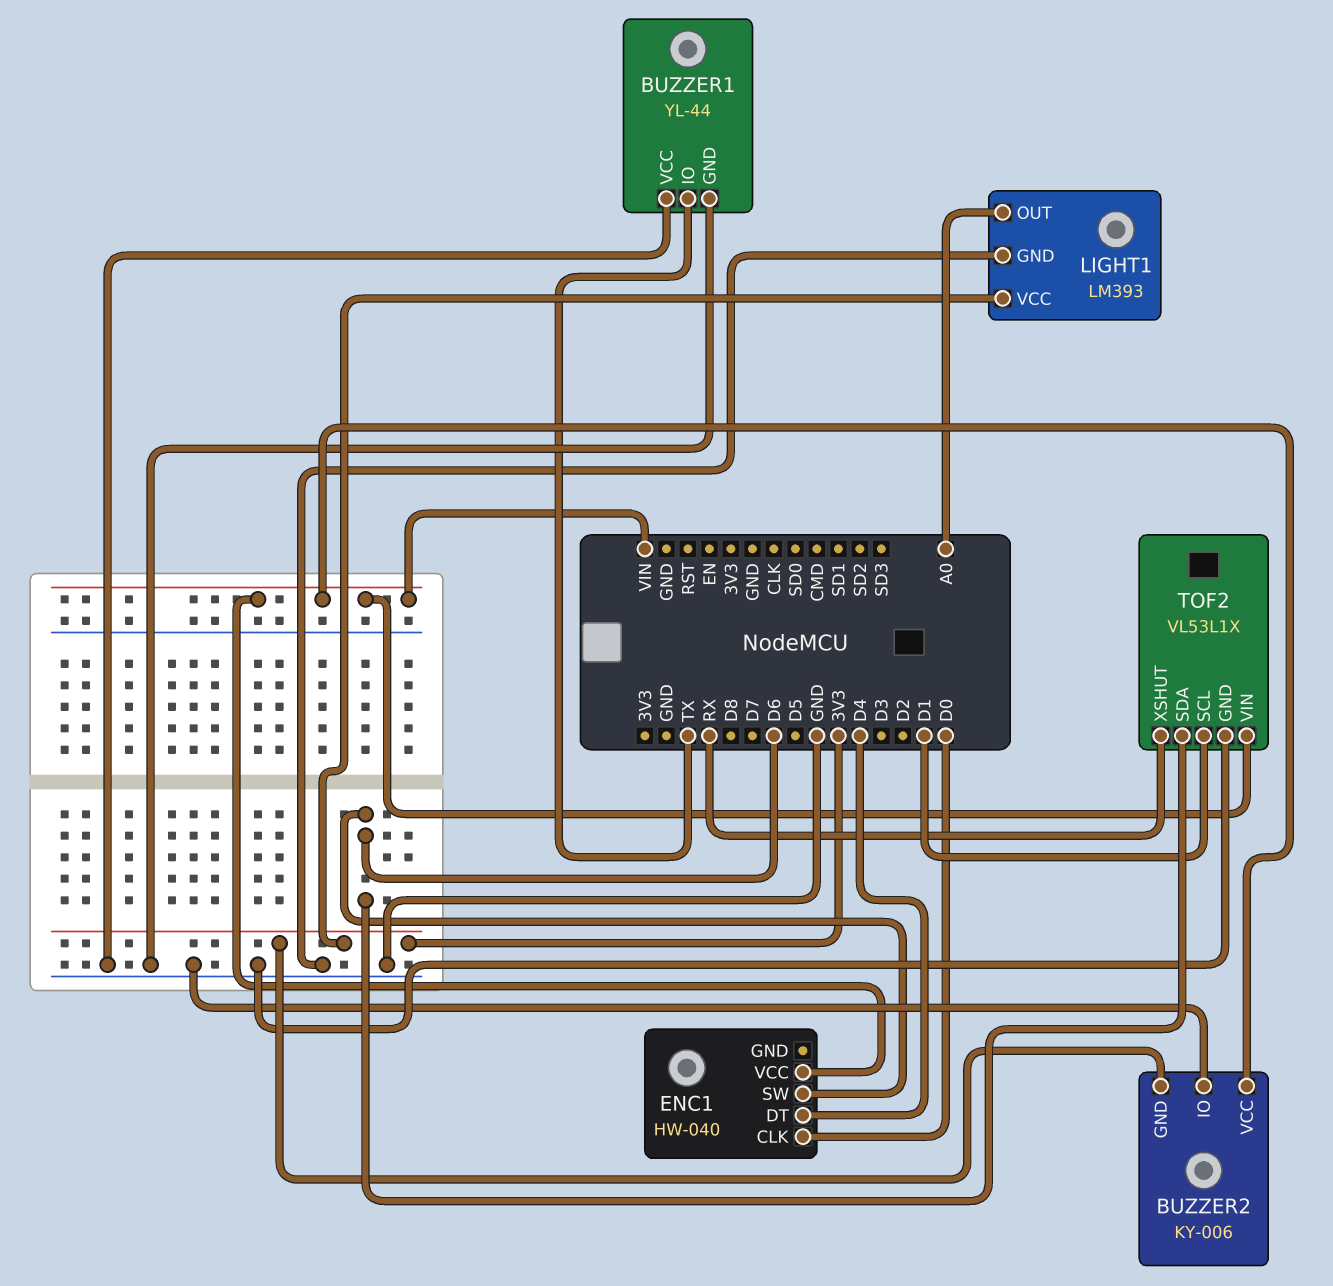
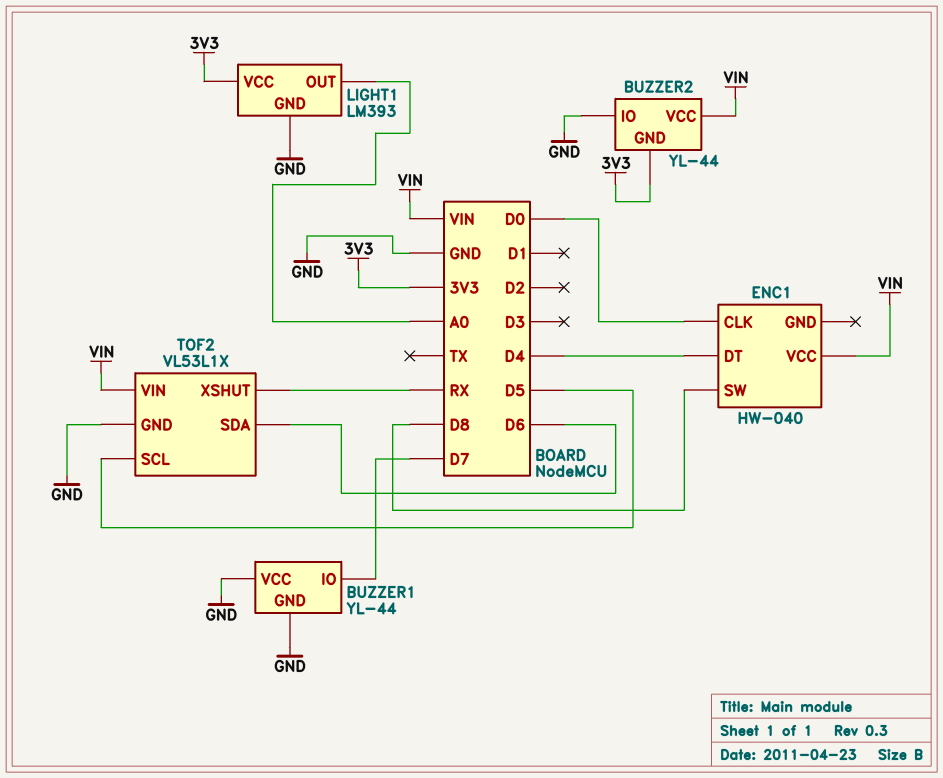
BUZZER1 pin IO: TX -> D7
BUZZER2: KY-006 -> YL-44
ENC1 pin SW: D6 -> D8
TOF2 pin SCL: D1 -> D5

